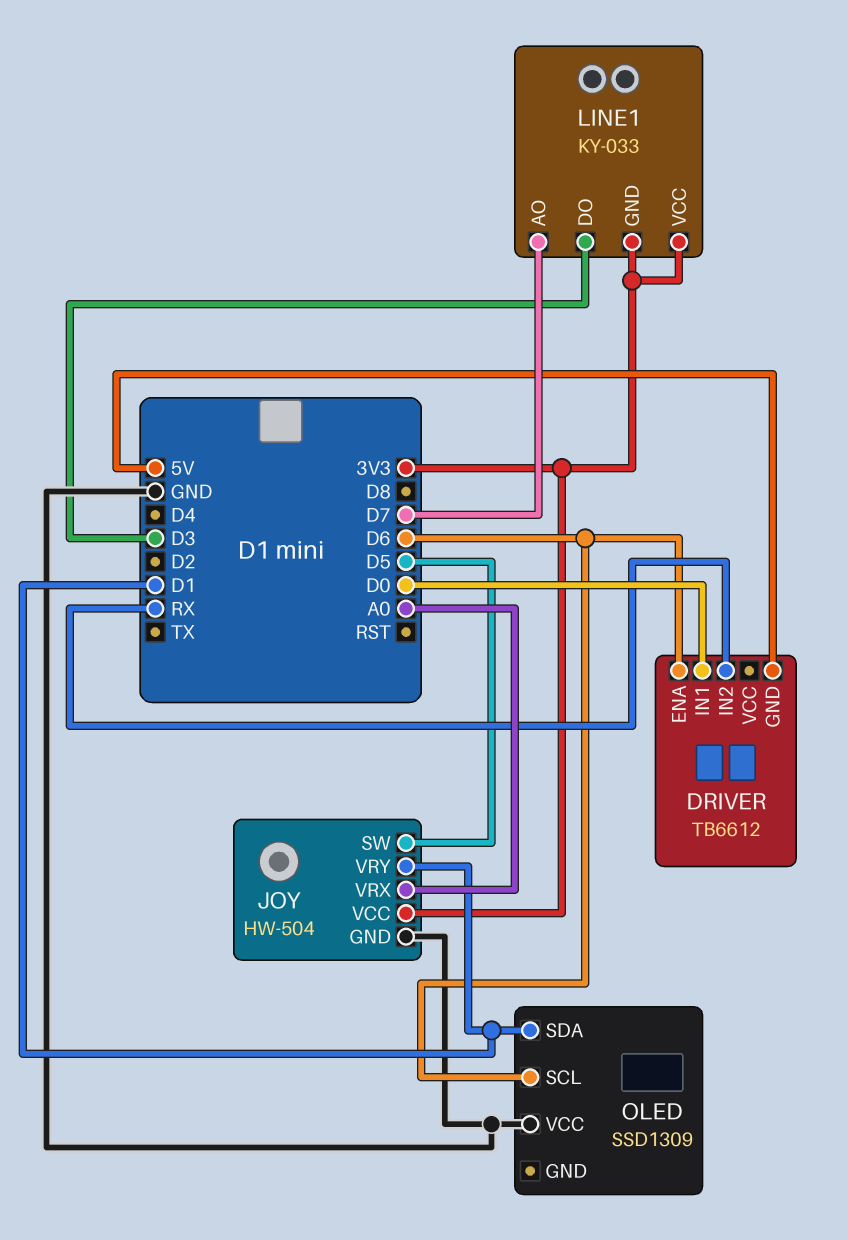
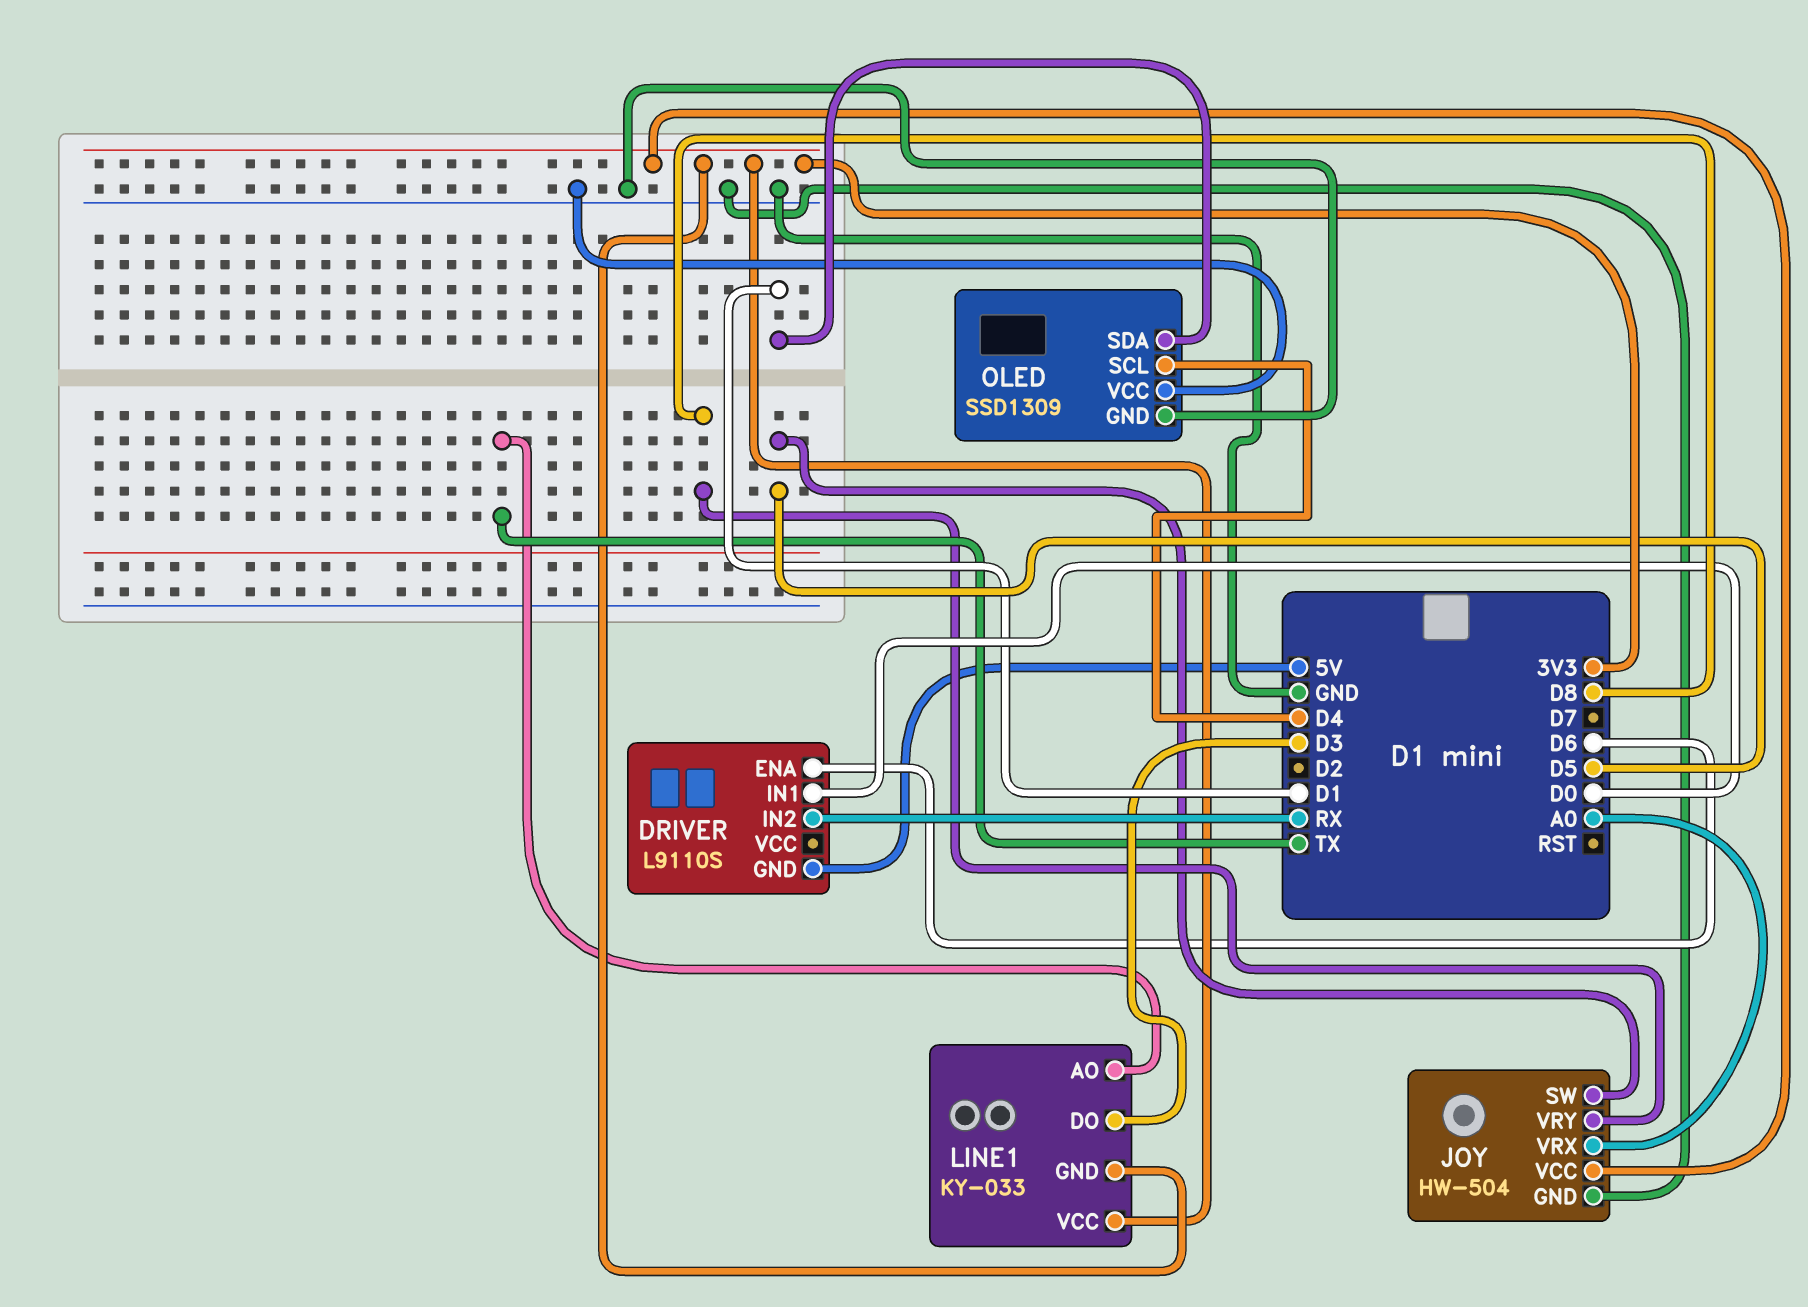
DRIVER: TB6612 -> L9110S
JOY pin VRY: D1 -> D8
LINE1 pin AO: D7 -> TX
OLED pin GND: none -> GND
OLED pin SCL: D6 -> D4

